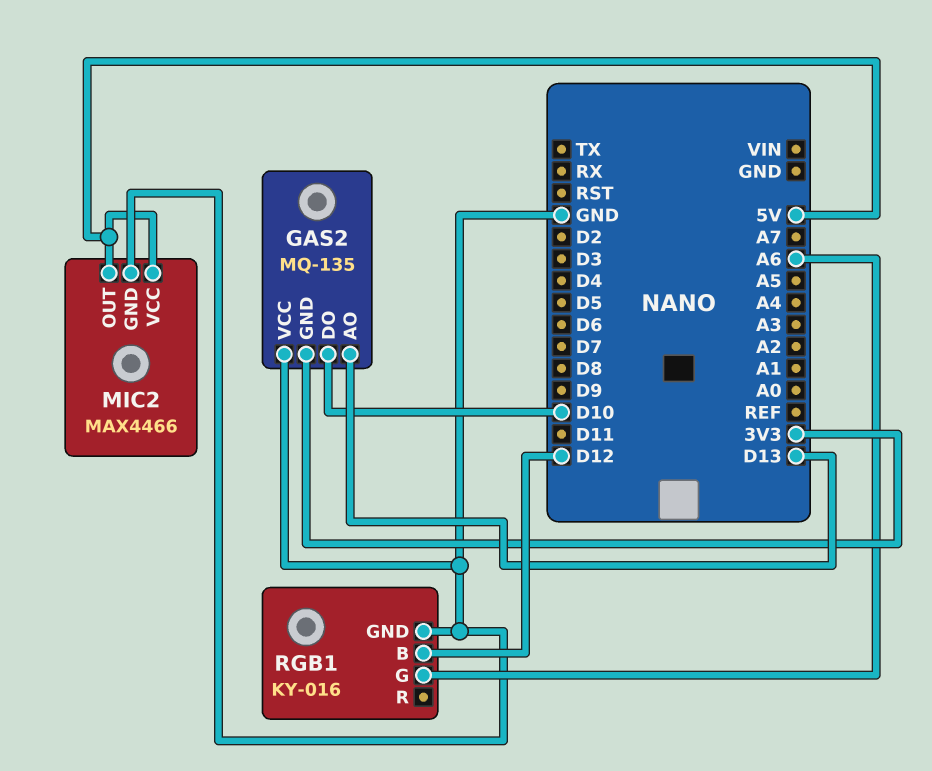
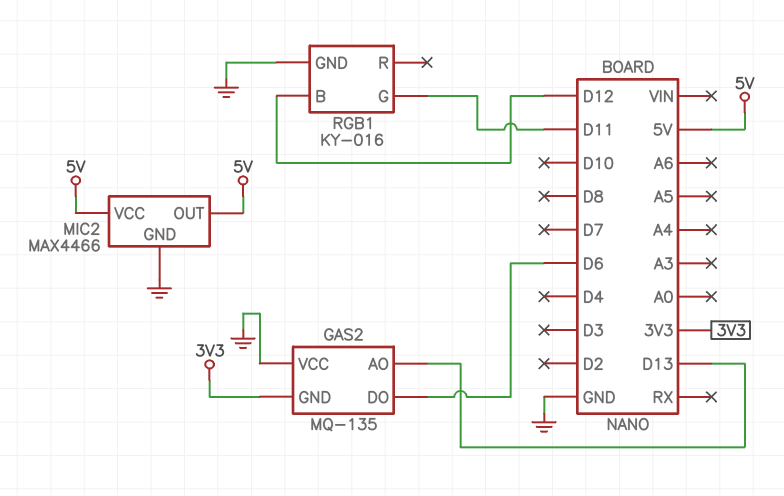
GAS2 pin DO: D10 -> D6
RGB1 pin G: A6 -> D11

